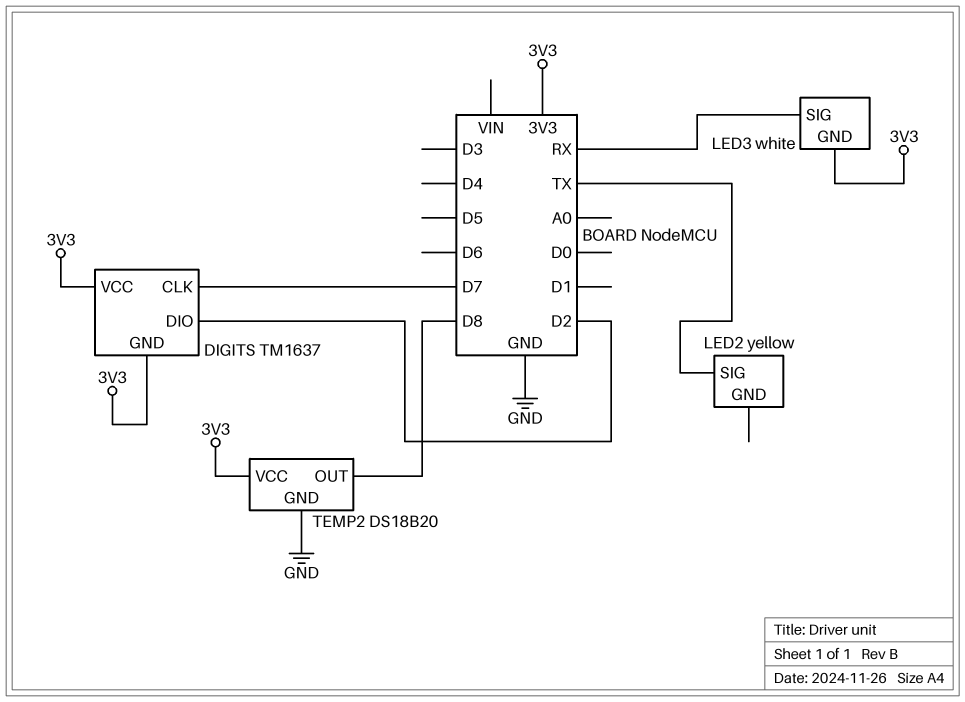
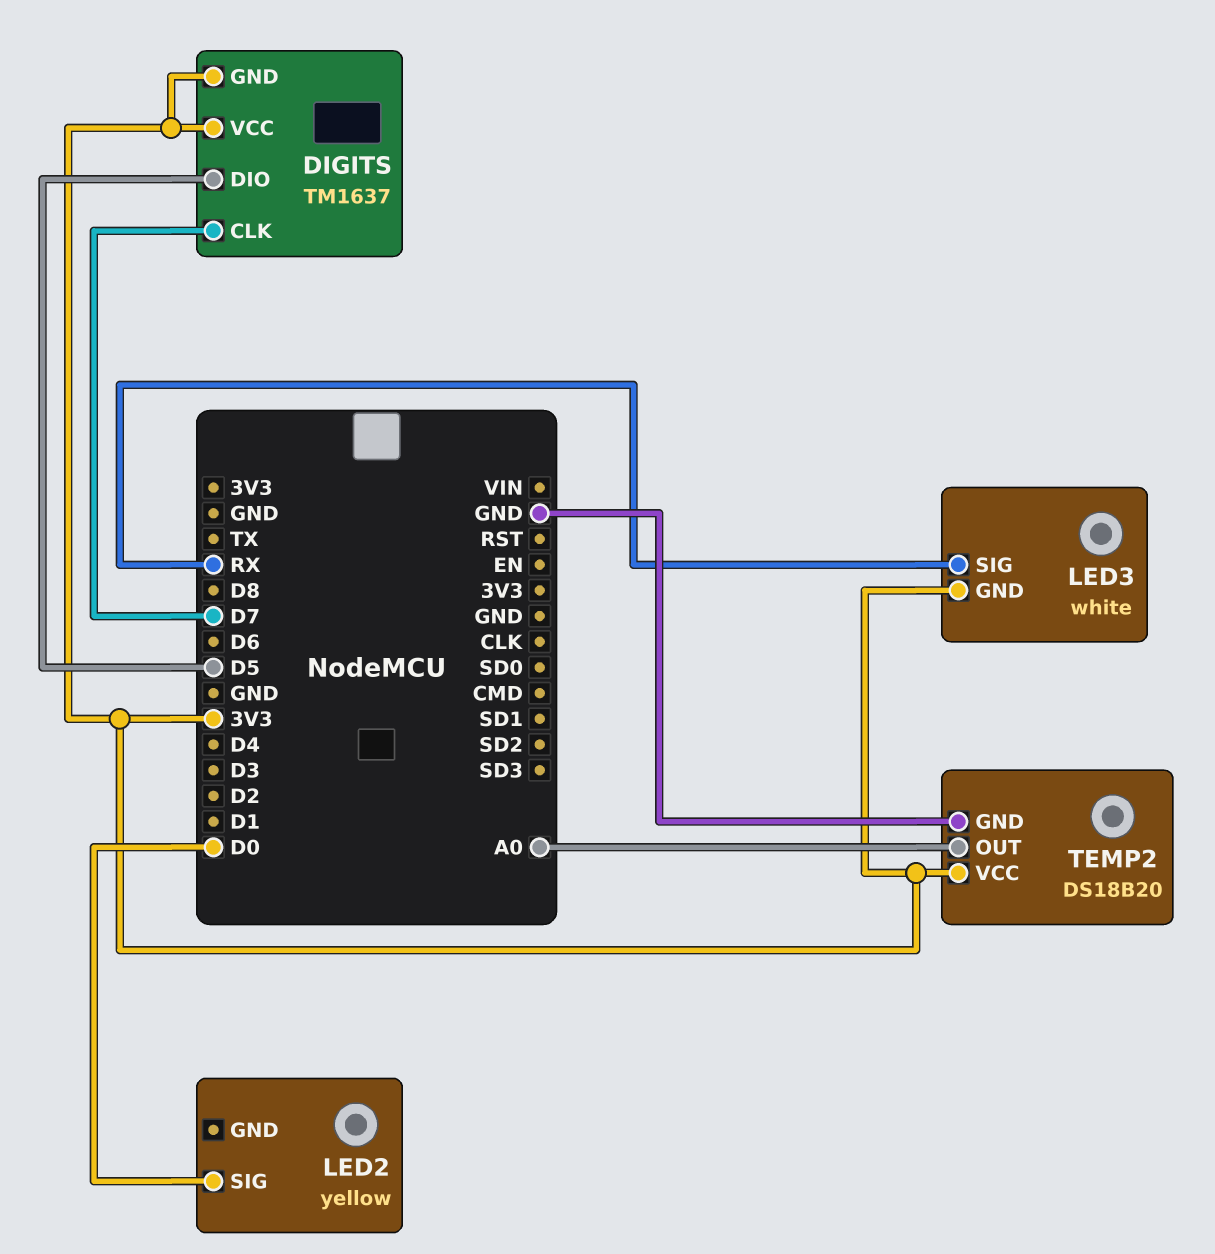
DIGITS pin DIO: D2 -> D5
LED2 pin SIG: TX -> D0
TEMP2 pin OUT: D8 -> A0

